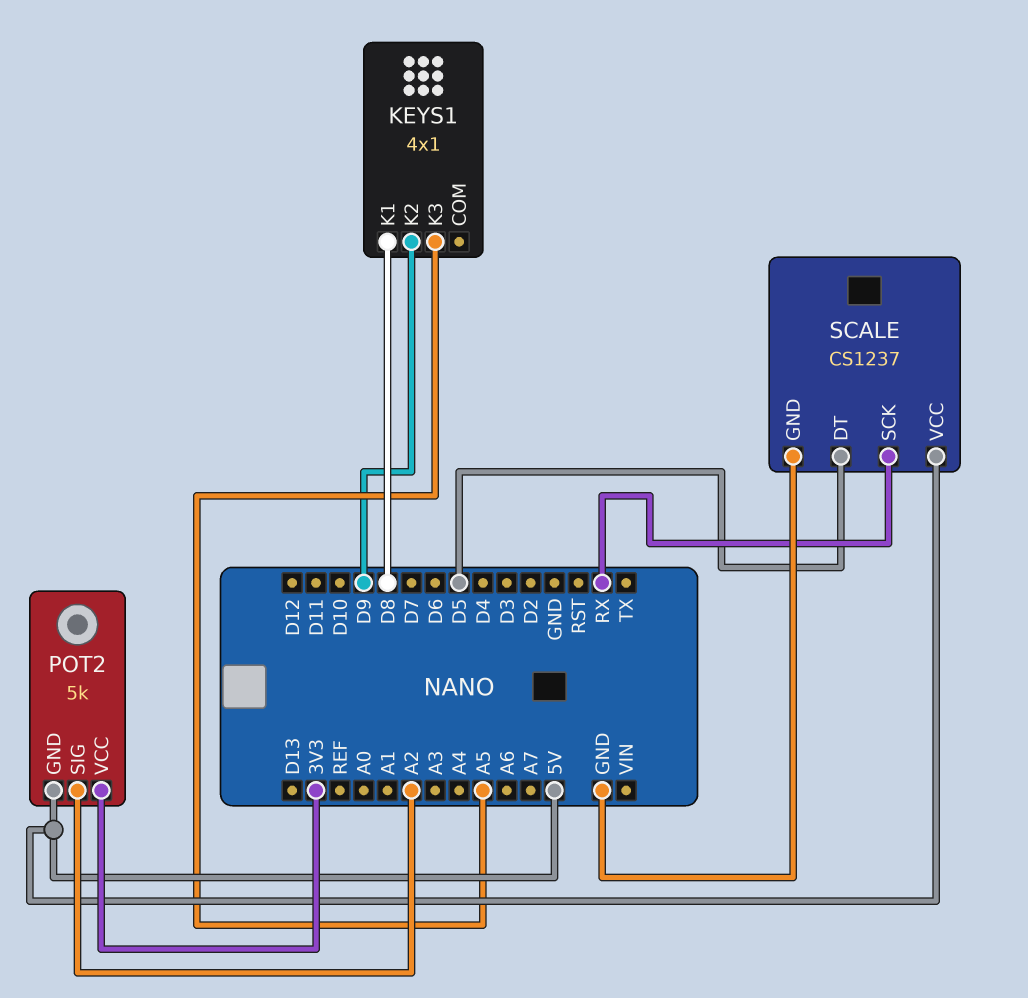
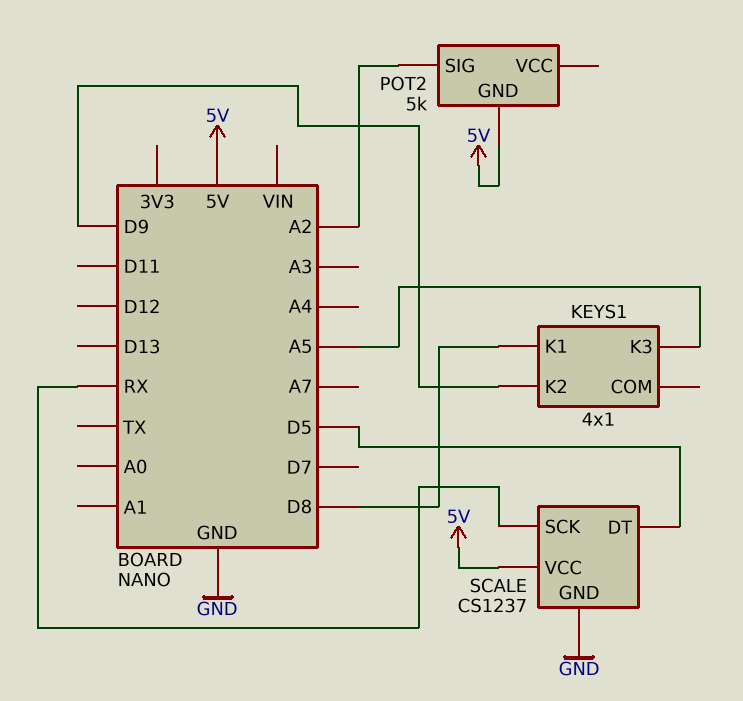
POT2 pin VCC: 3V3 -> none

